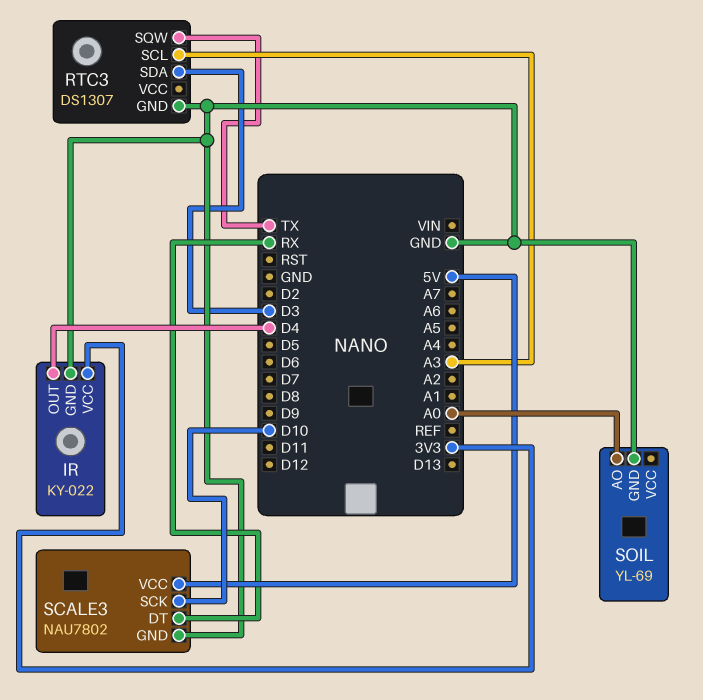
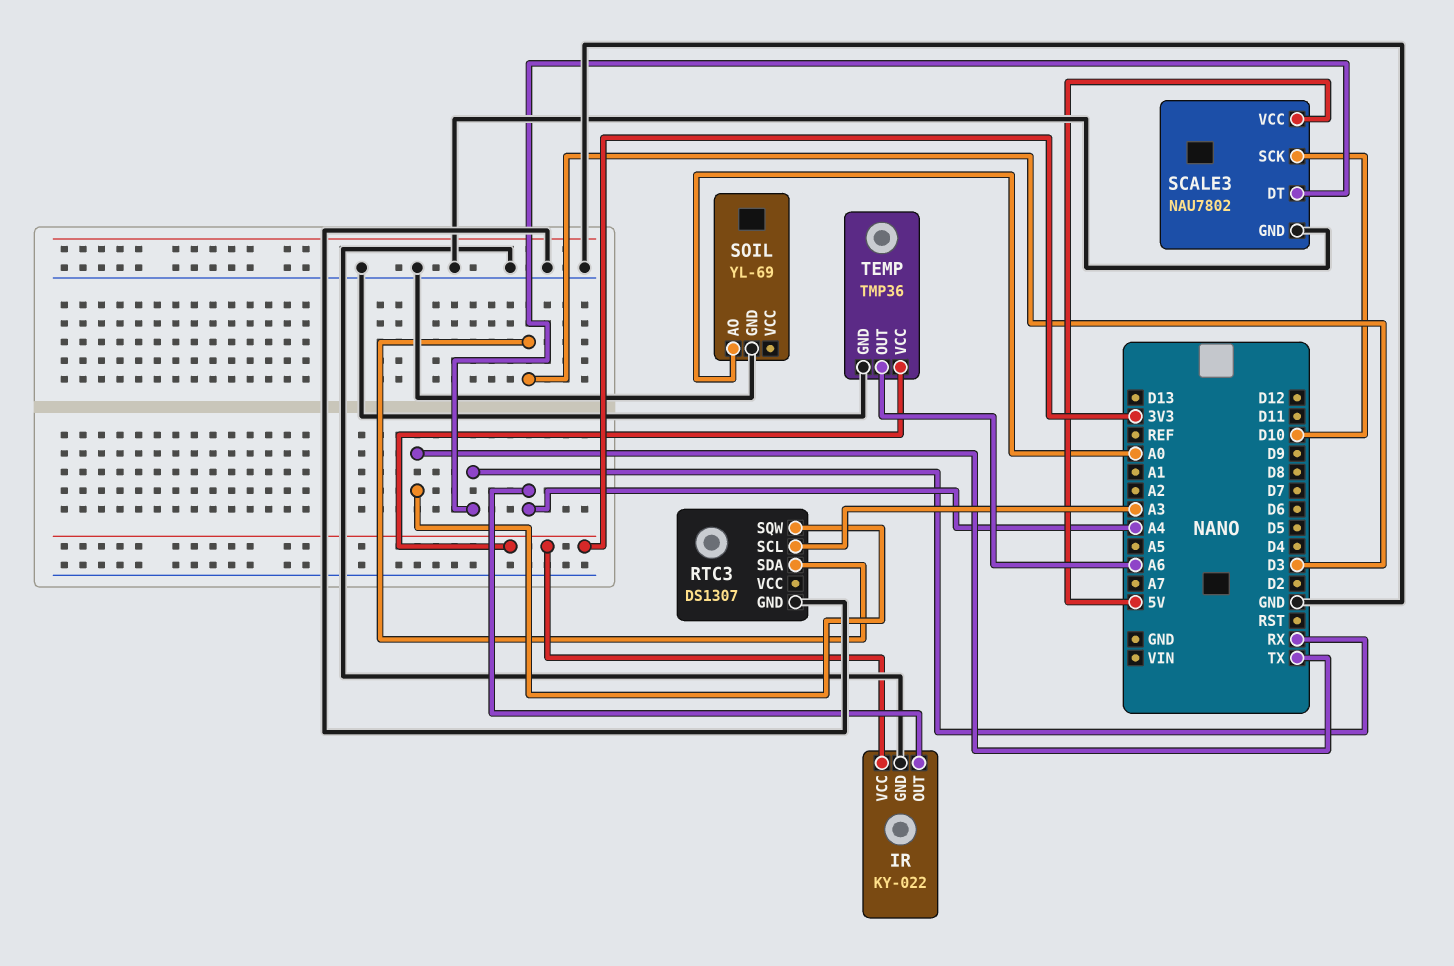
IR pin OUT: D4 -> A4
TEMP: none -> TMP36
TEMP pin GND: none -> GND
TEMP pin OUT: none -> A6
TEMP pin VCC: none -> 3V3

